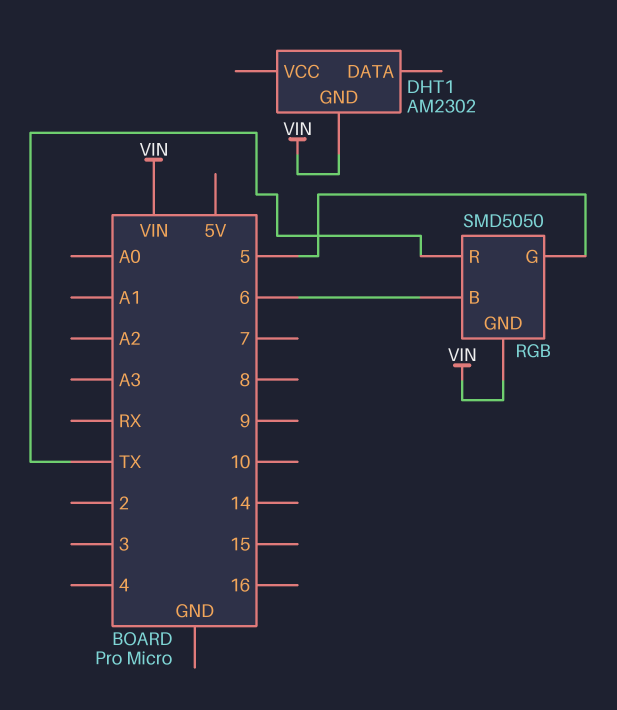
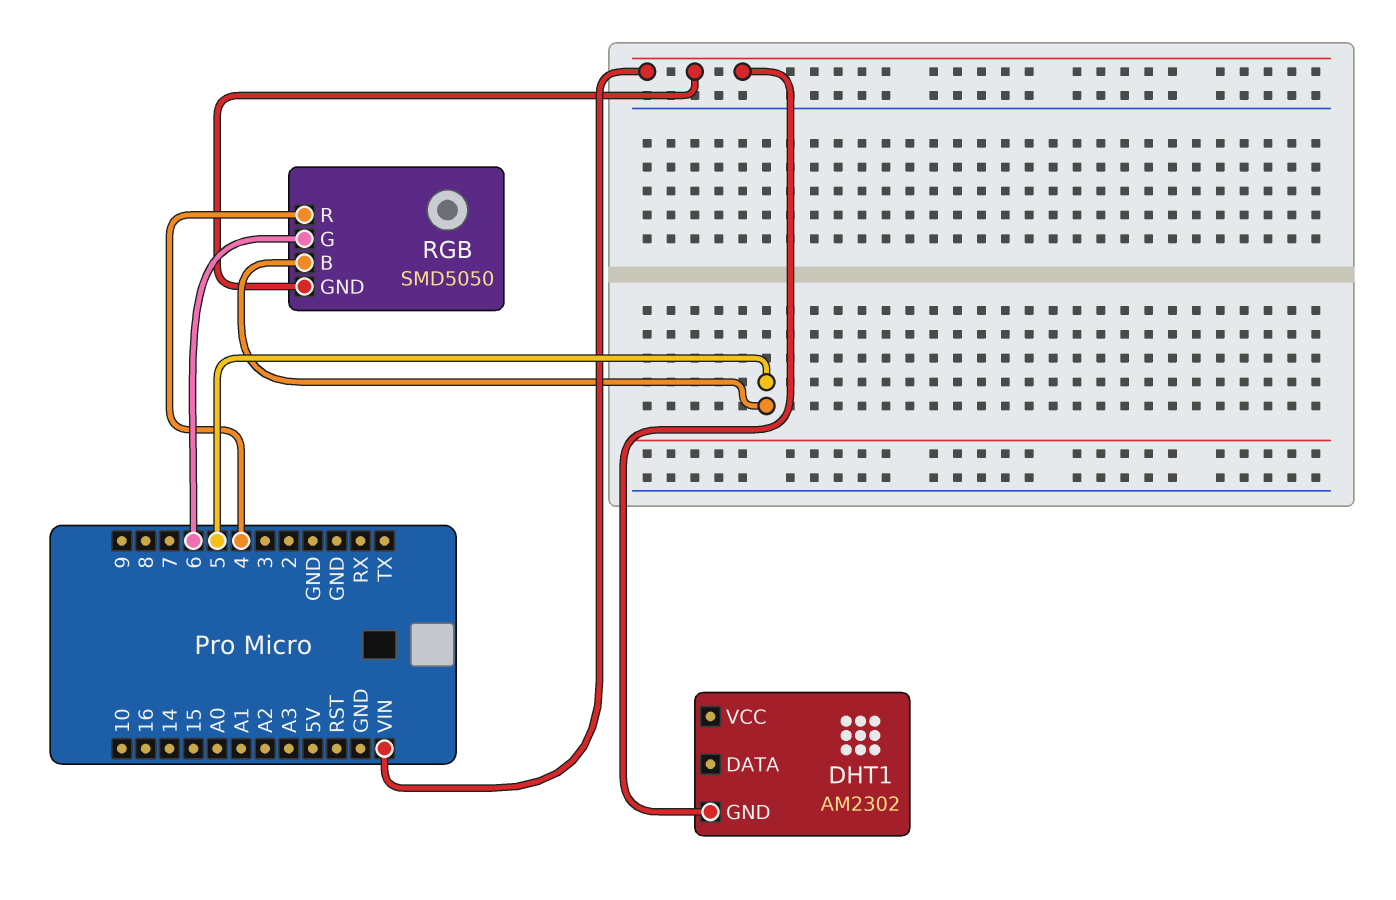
RGB pin B: 6 -> 5
RGB pin G: 5 -> 6
RGB pin R: TX -> 4

